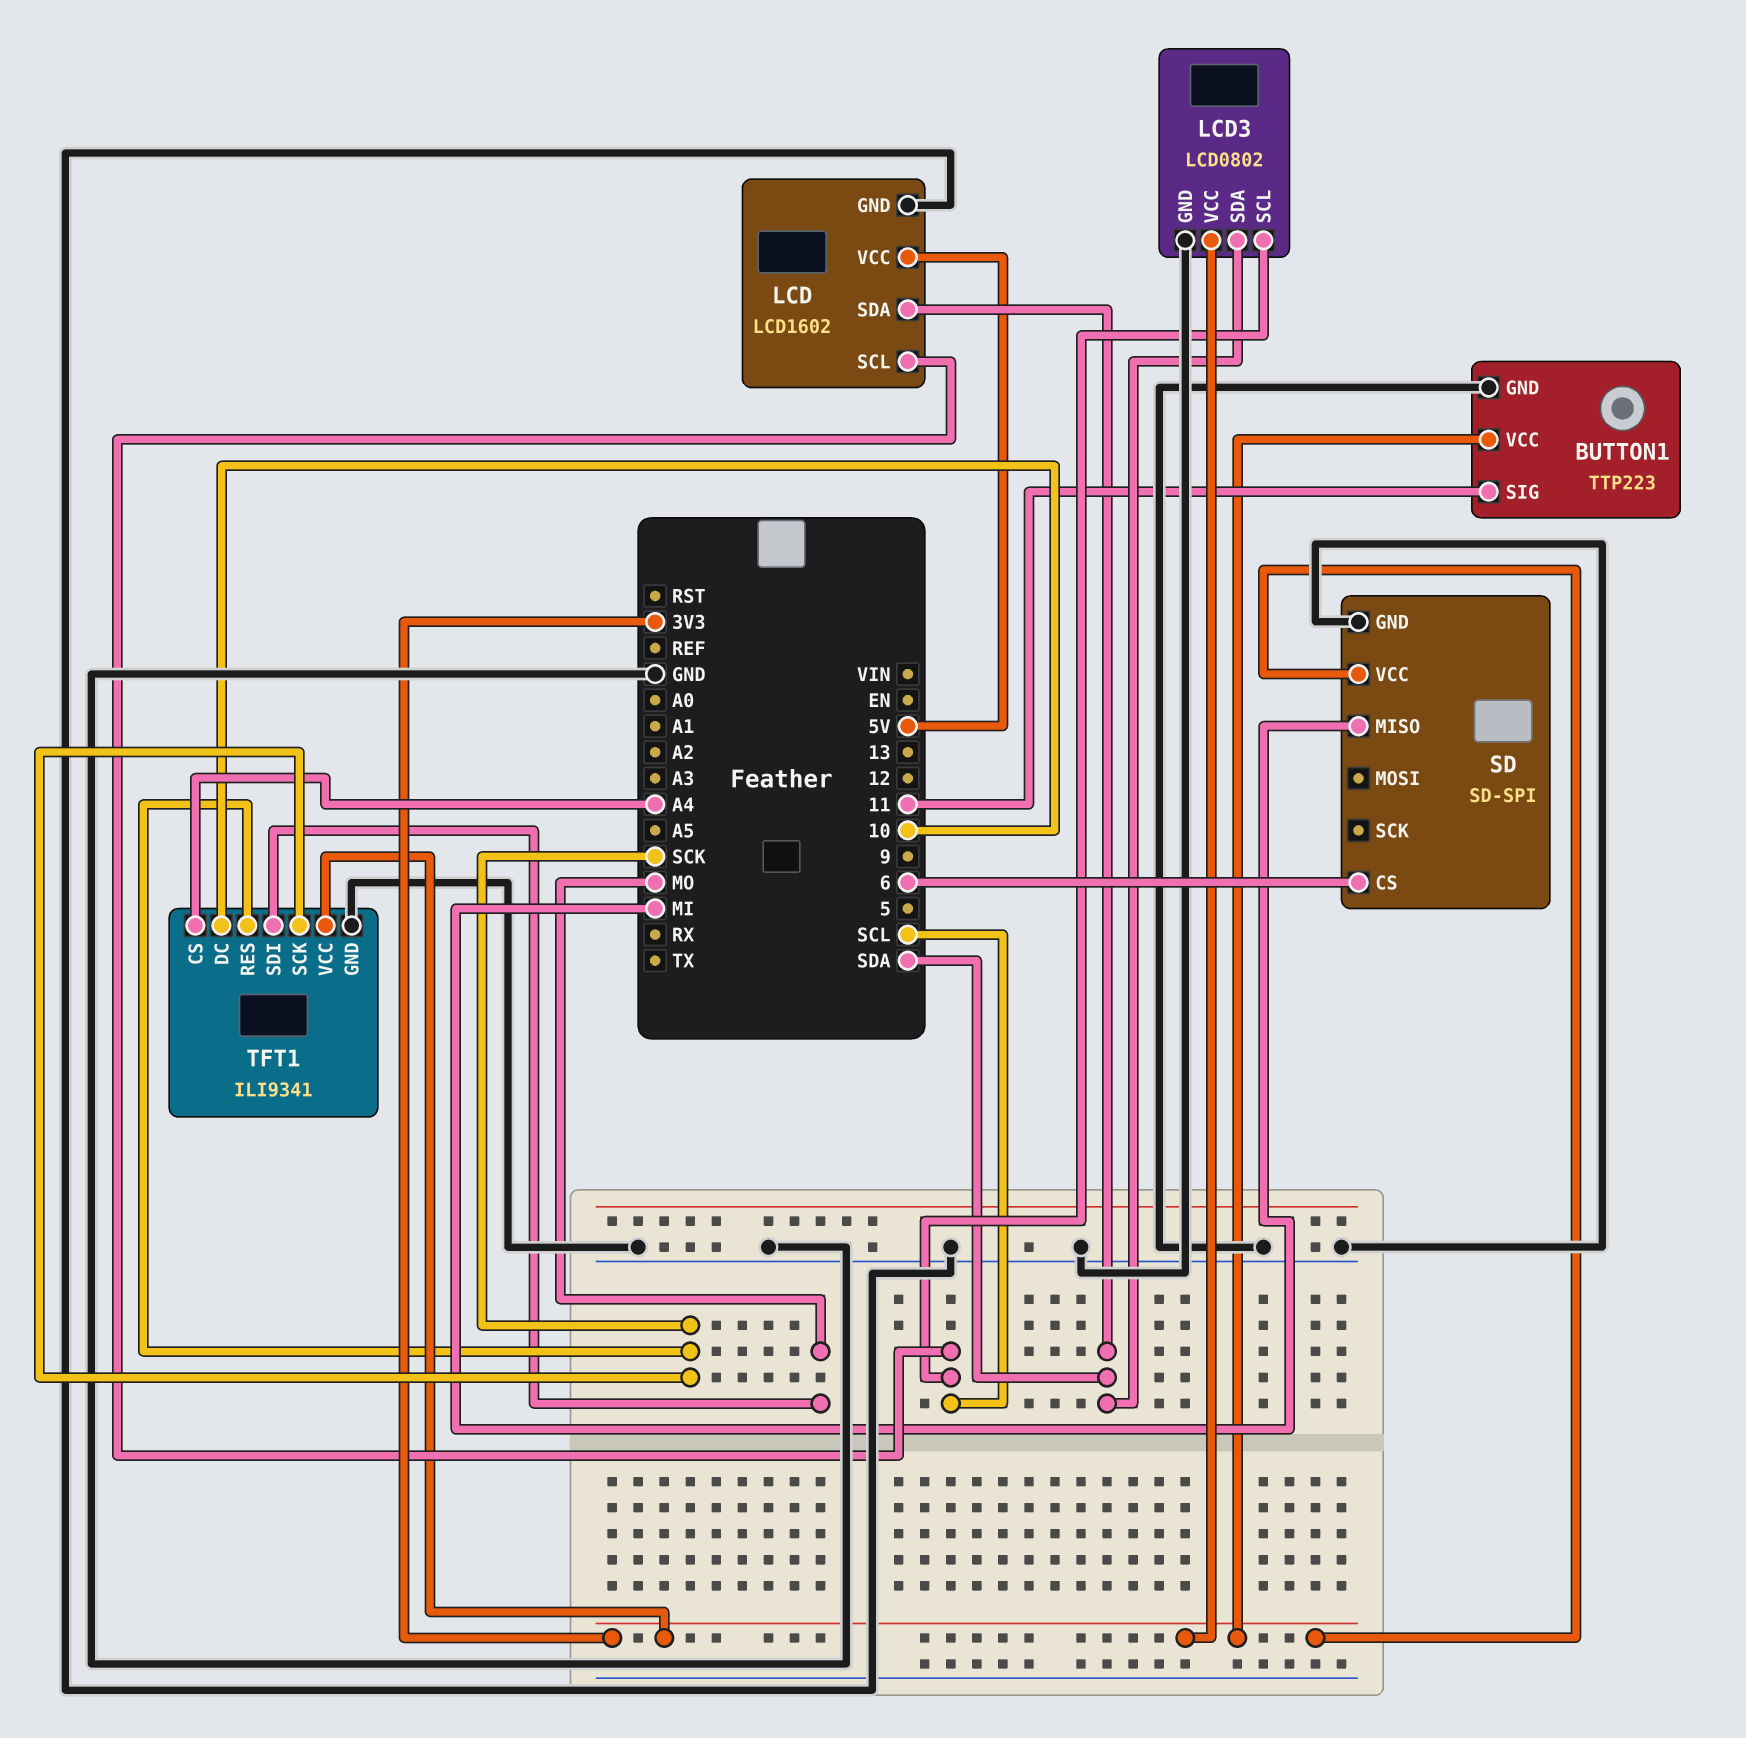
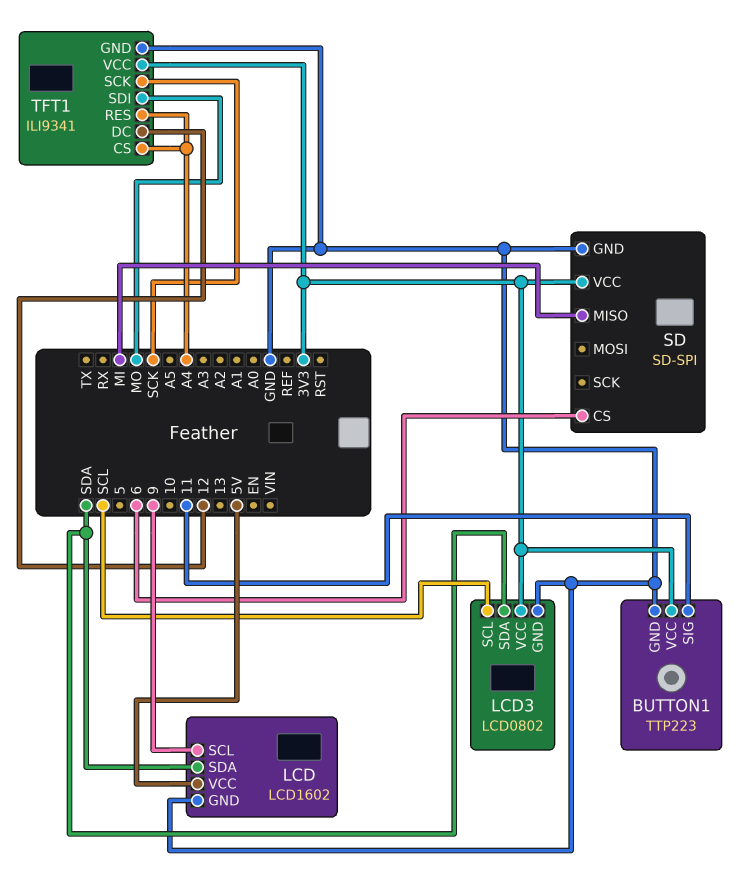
LCD pin SCL: SCL -> 9
TFT1 pin DC: 10 -> 12
TFT1 pin RES: SCK -> A4

